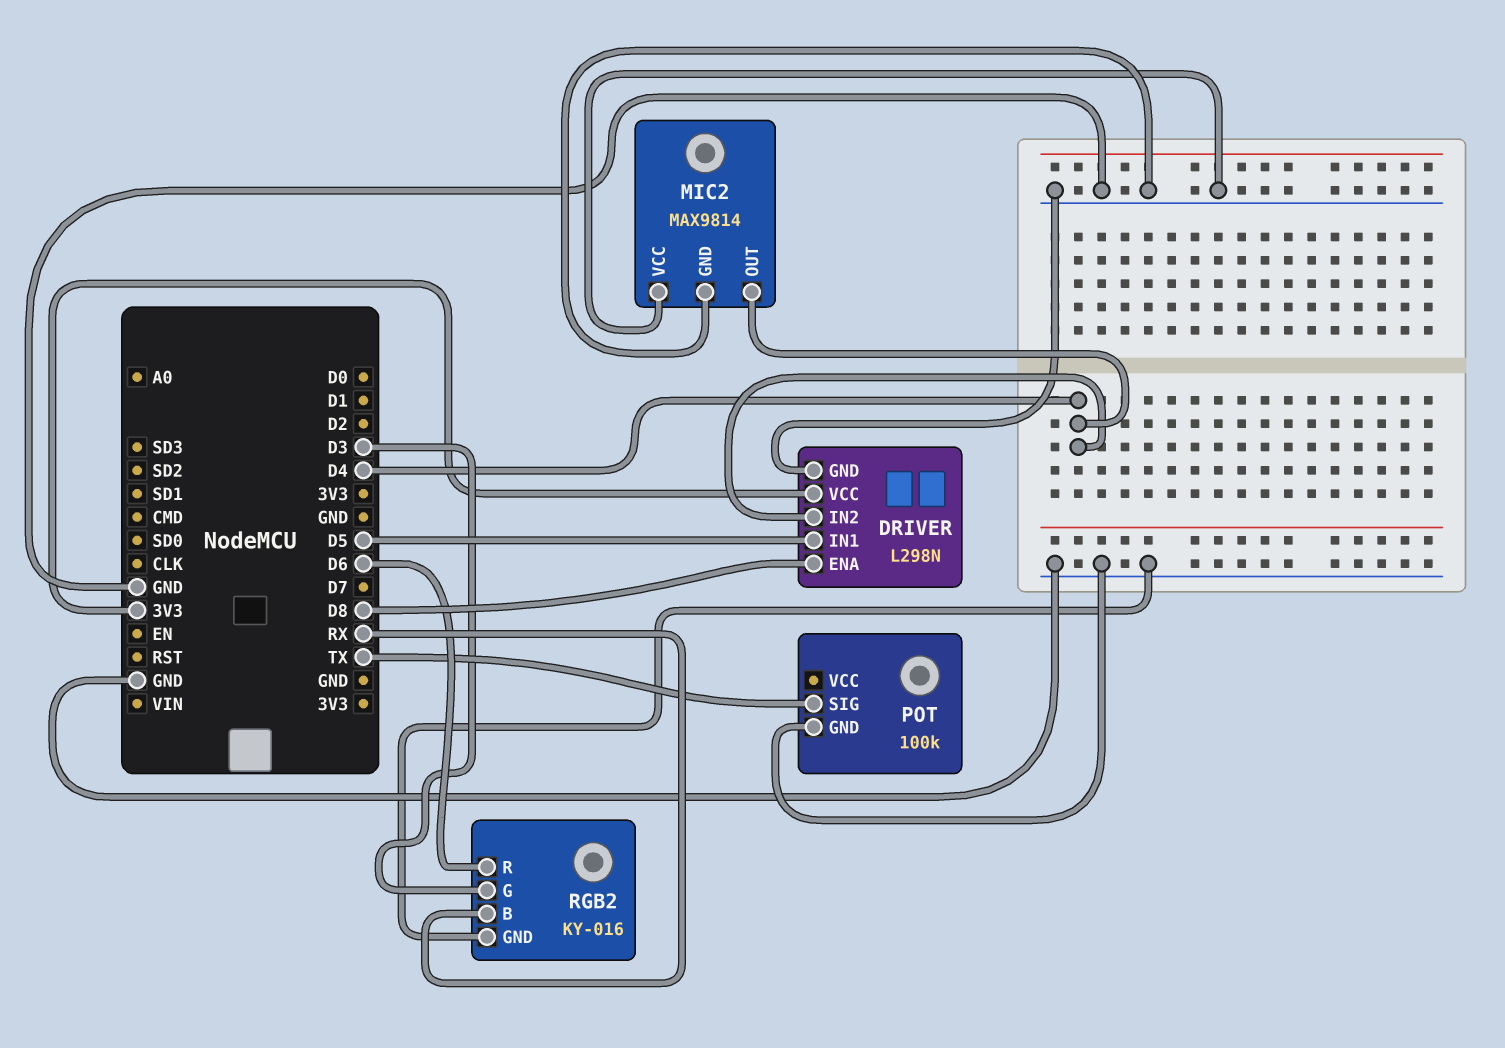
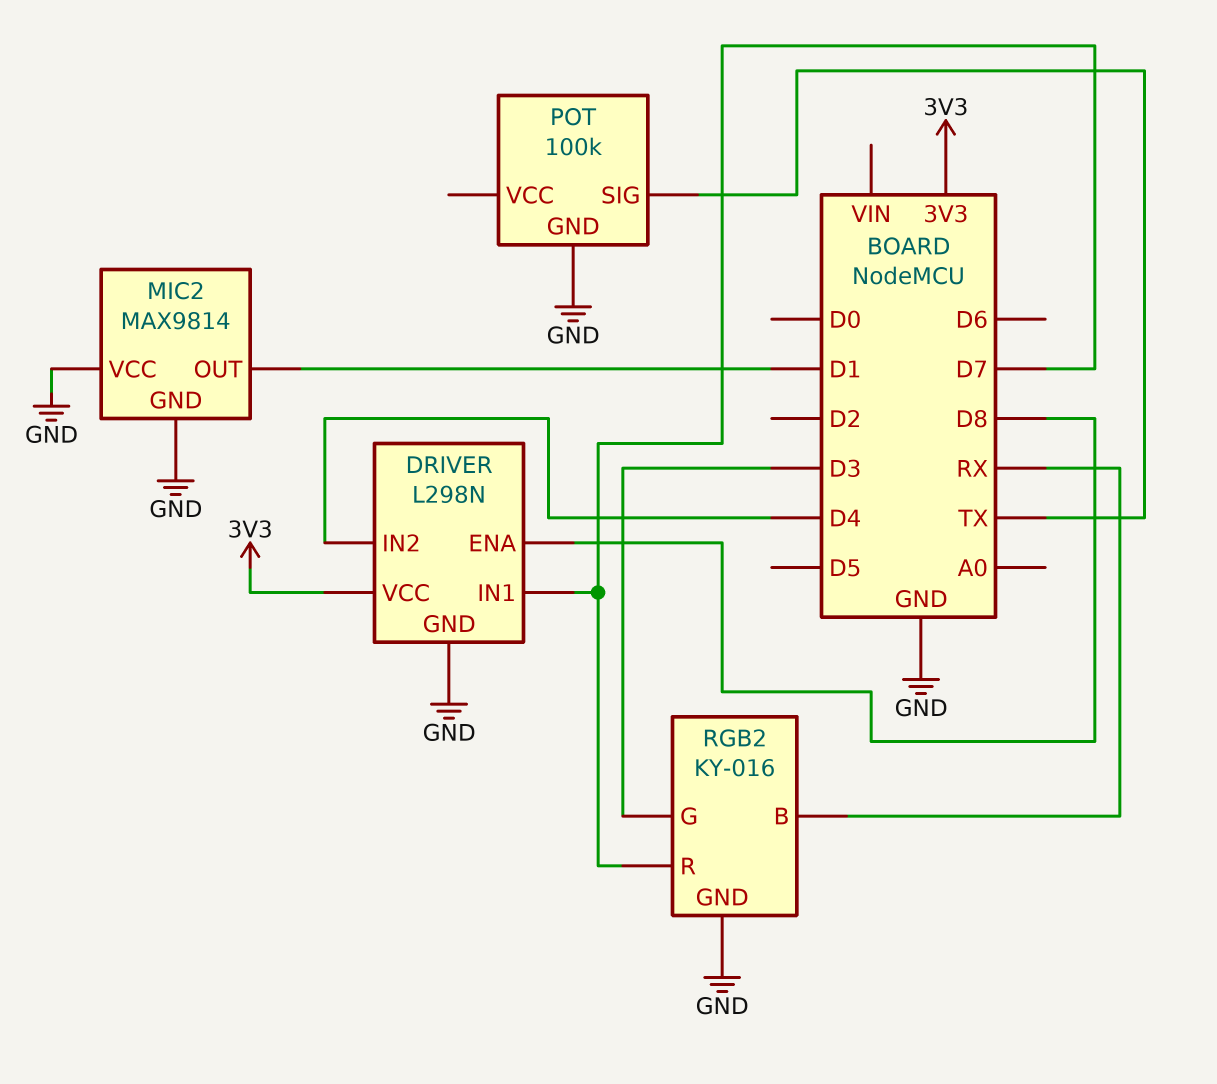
DRIVER pin IN1: D5 -> D7
MIC2 pin OUT: D4 -> D1
RGB2 pin R: D6 -> D7

